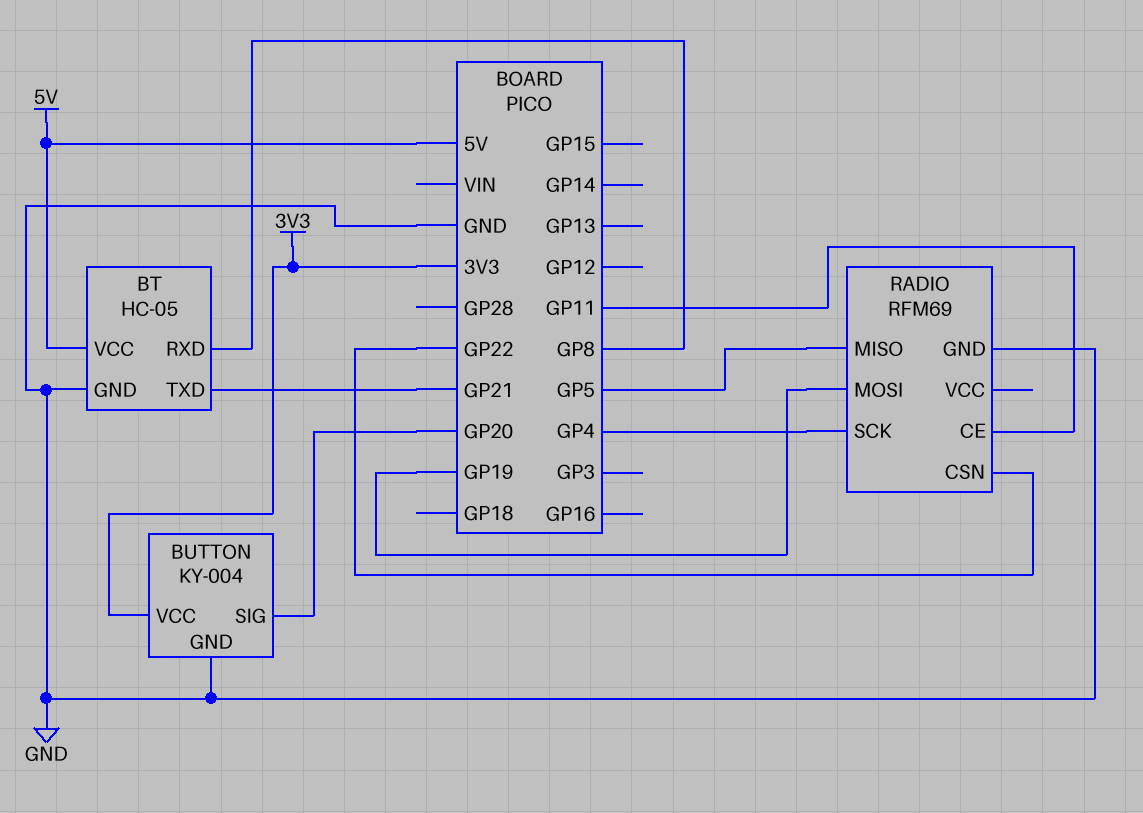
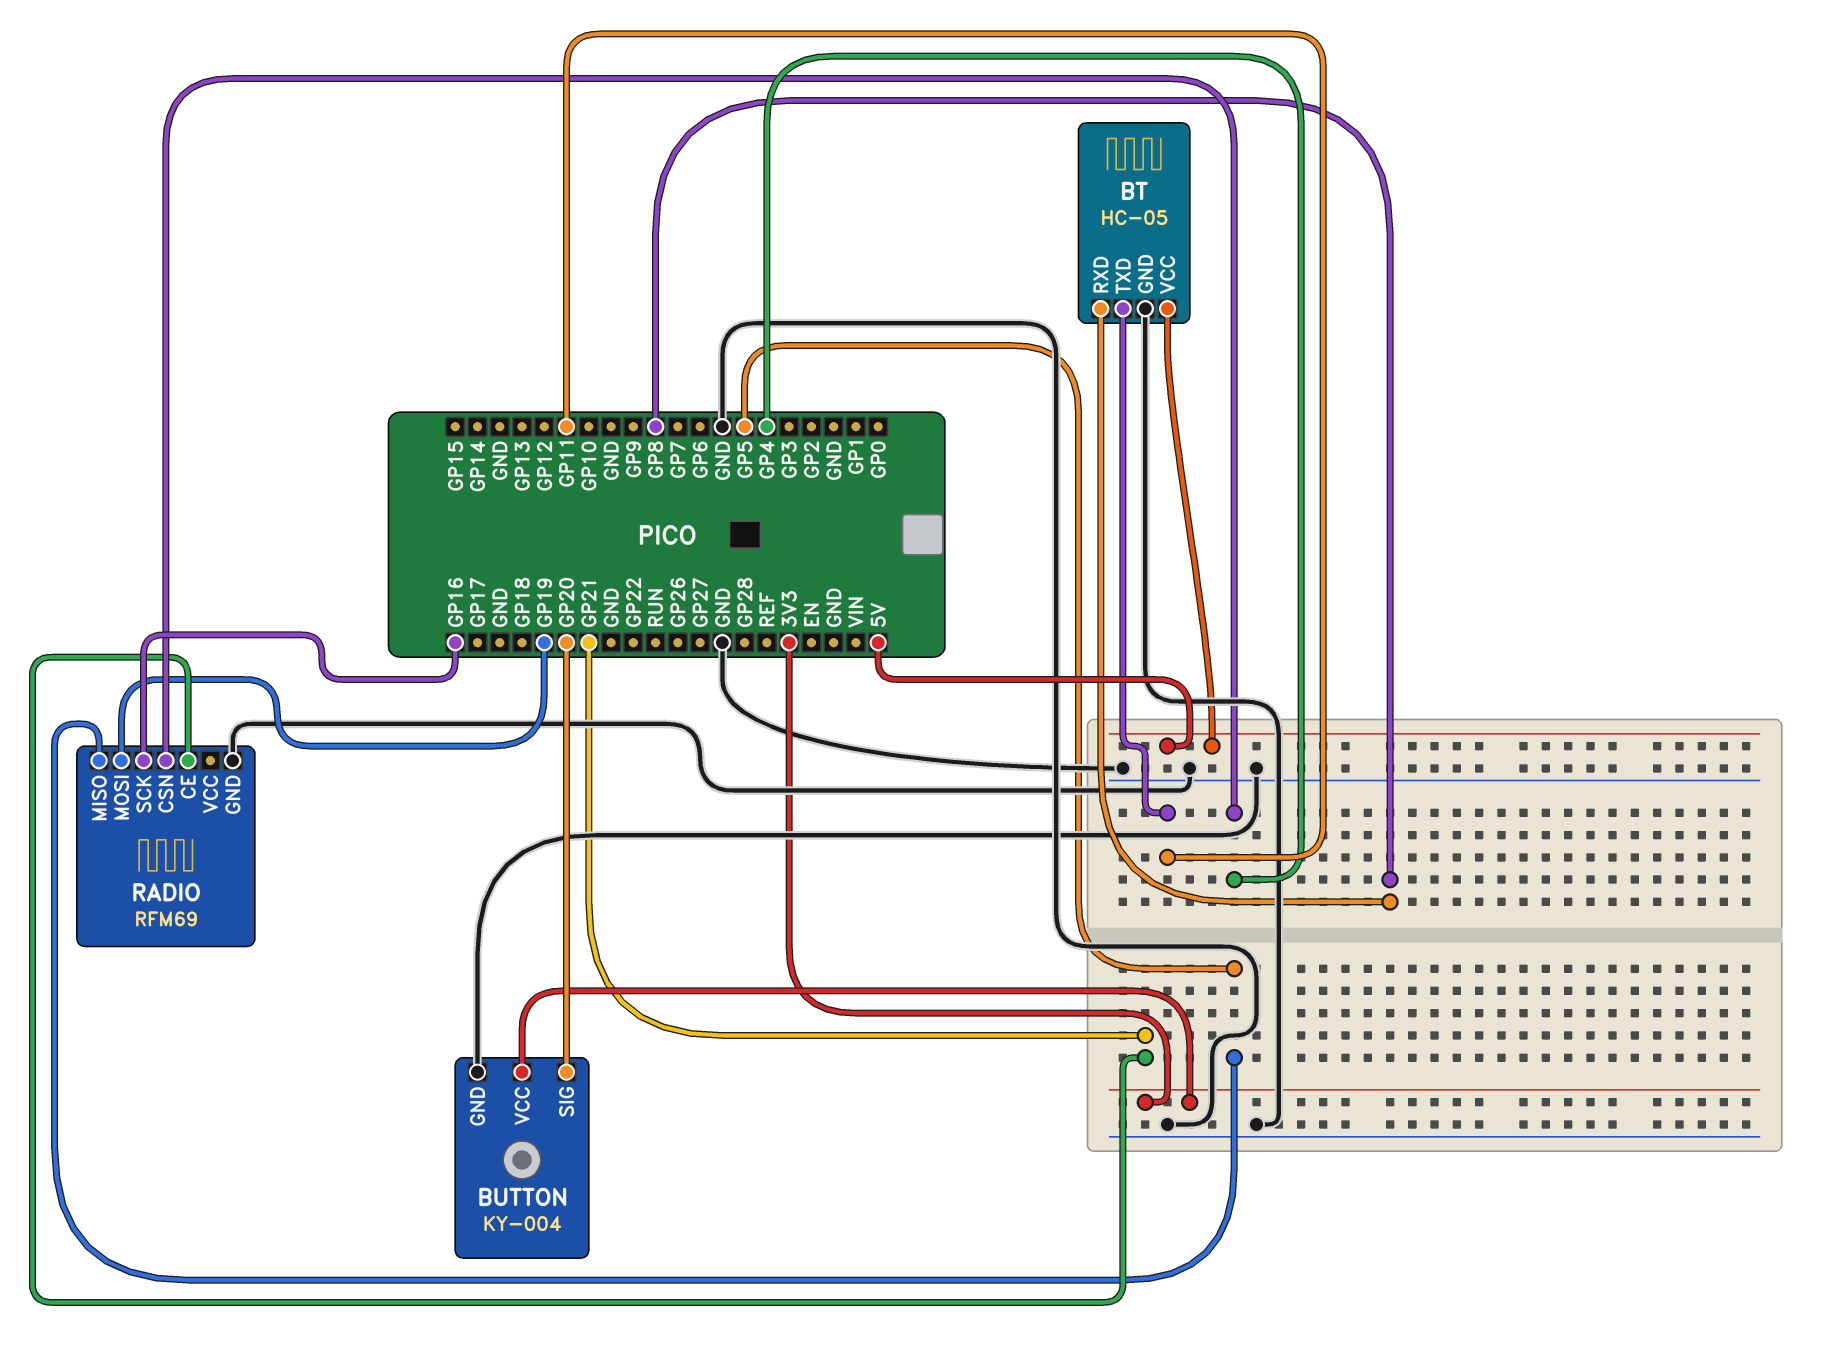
BT pin TXD: GP21 -> GP11
RADIO pin CE: GP11 -> GP21
RADIO pin CSN: GP22 -> GP4
RADIO pin SCK: GP4 -> GP16

